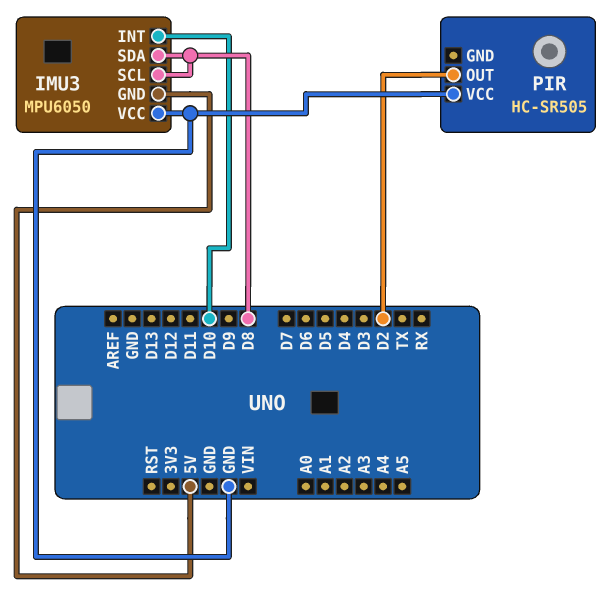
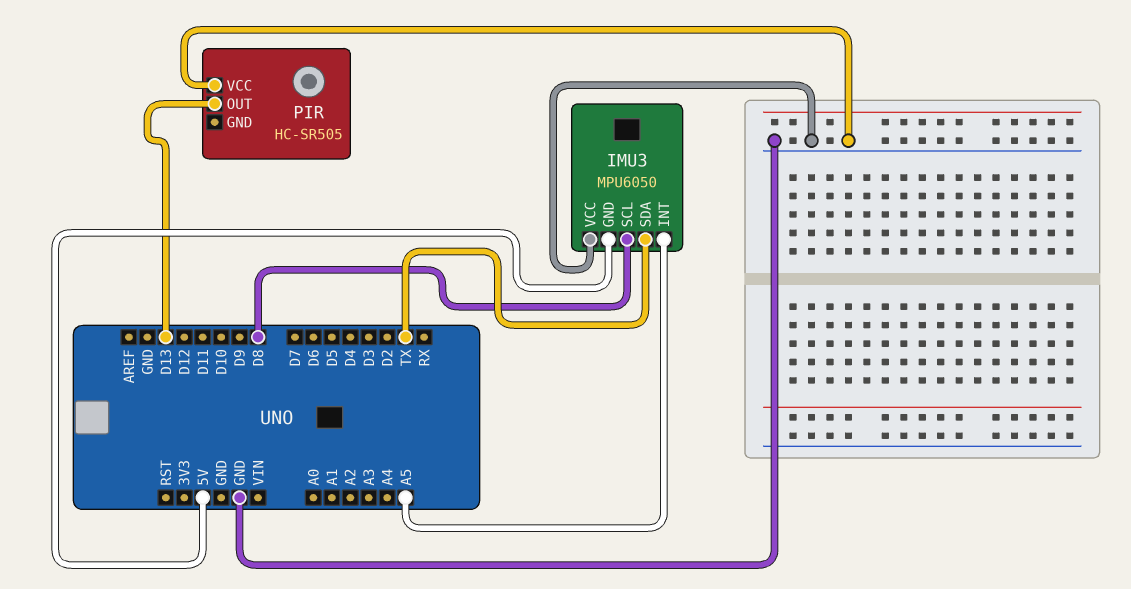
IMU3 pin INT: D10 -> A5
IMU3 pin SDA: D8 -> TX
PIR pin OUT: D2 -> D13

